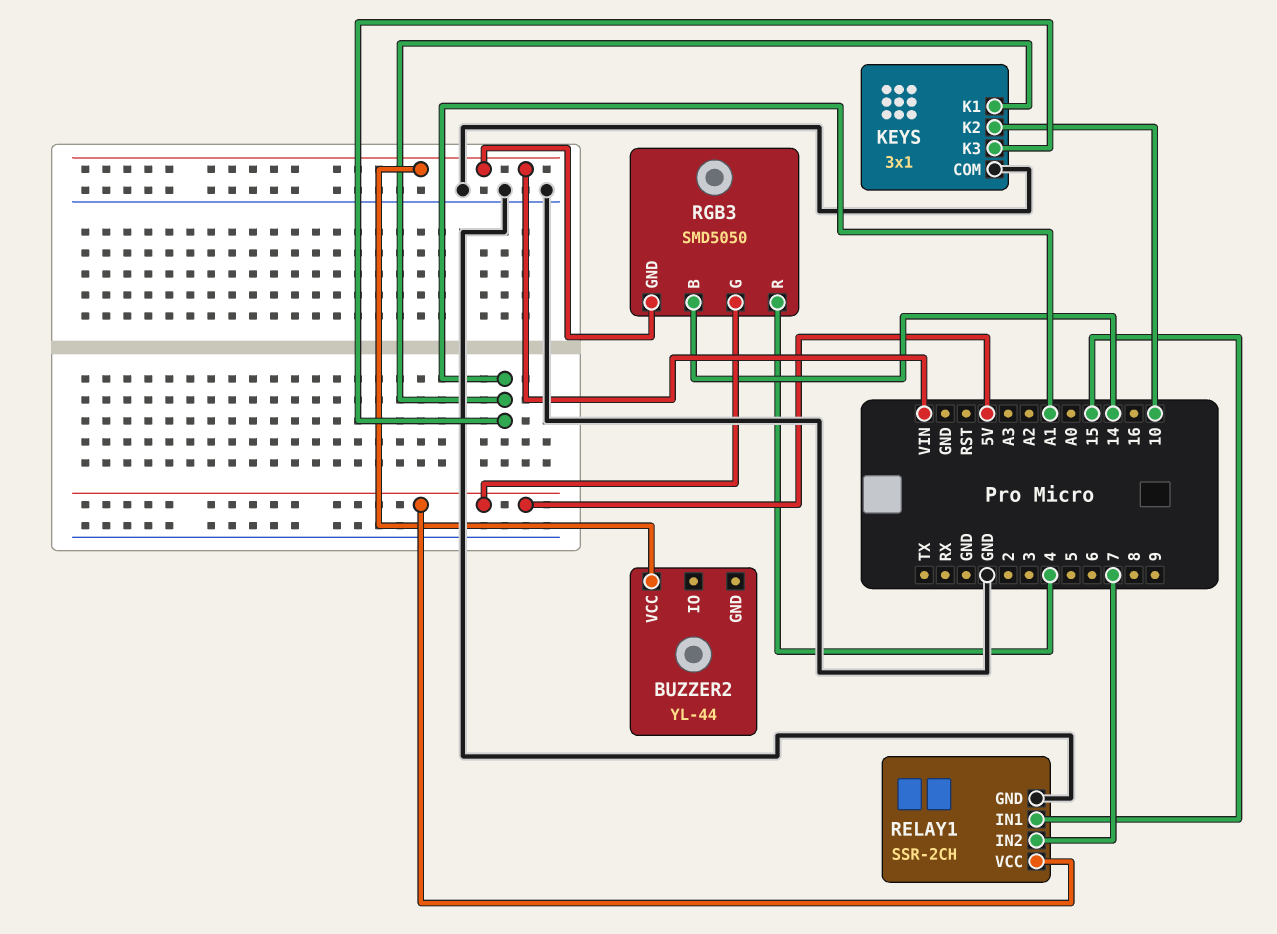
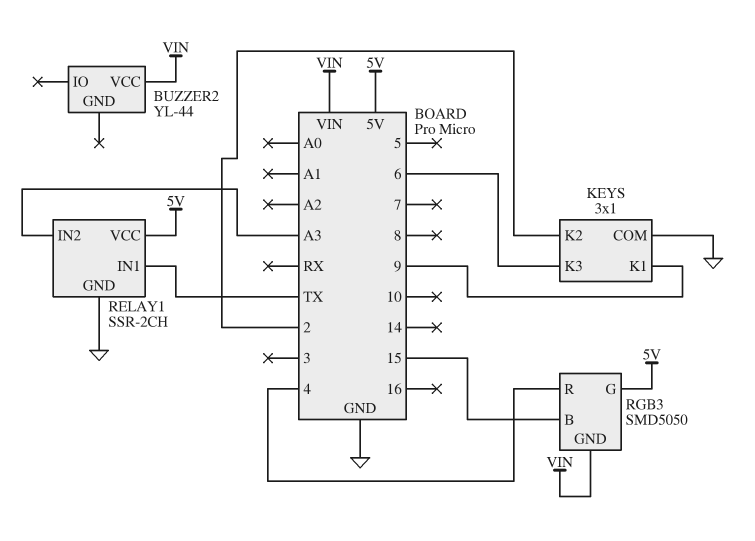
KEYS pin K1: A1 -> 9
KEYS pin K2: 10 -> 2
KEYS pin K3: A1 -> 6
RELAY1 pin IN1: 15 -> TX
RELAY1 pin IN2: 7 -> A3
RGB3 pin B: 14 -> 15

